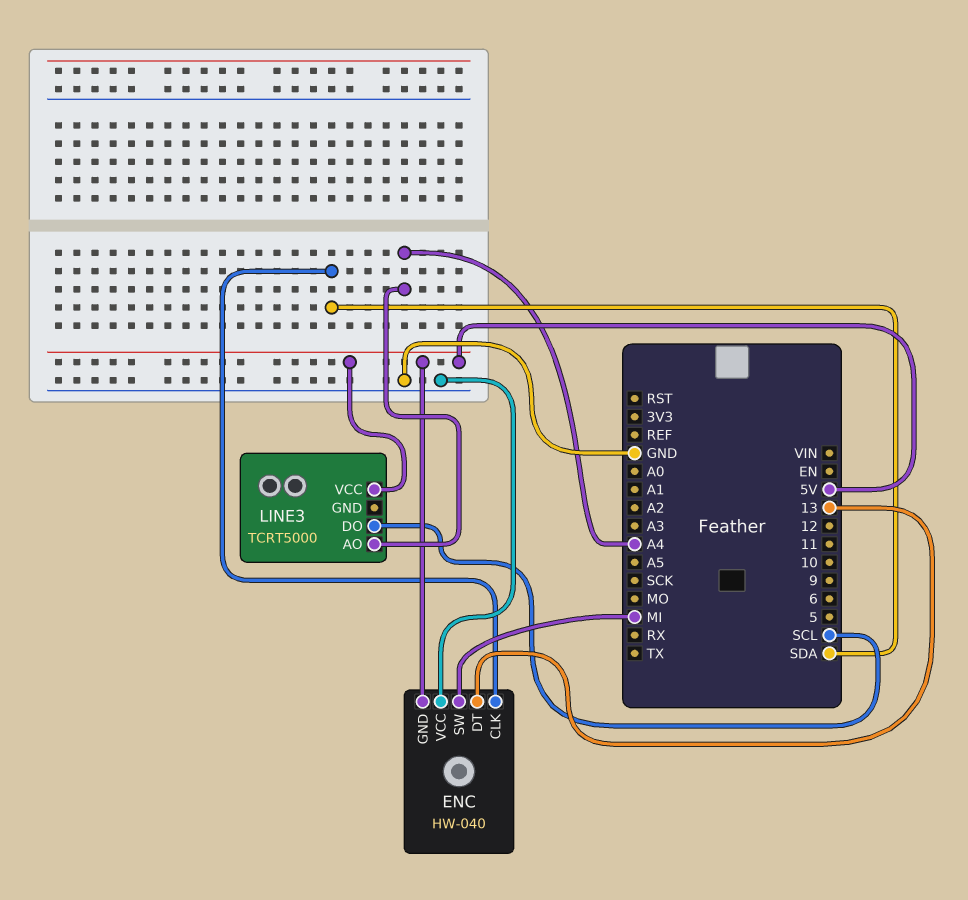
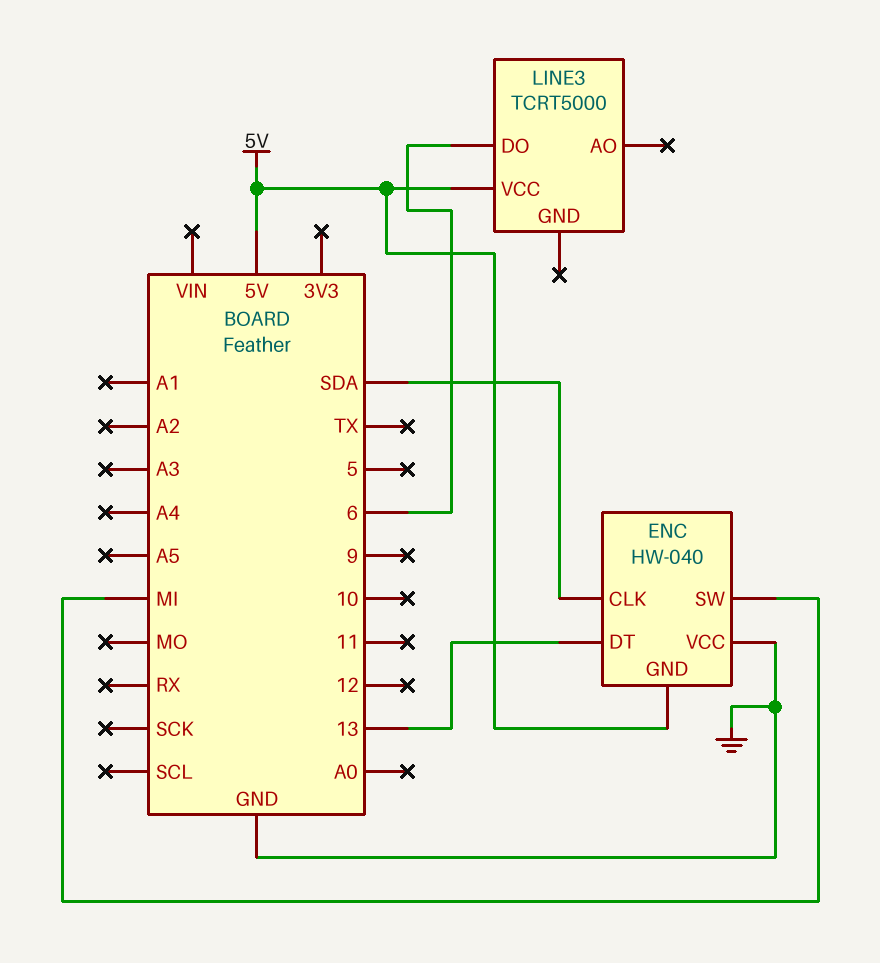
LINE3 pin AO: A4 -> none
LINE3 pin DO: SCL -> 6

